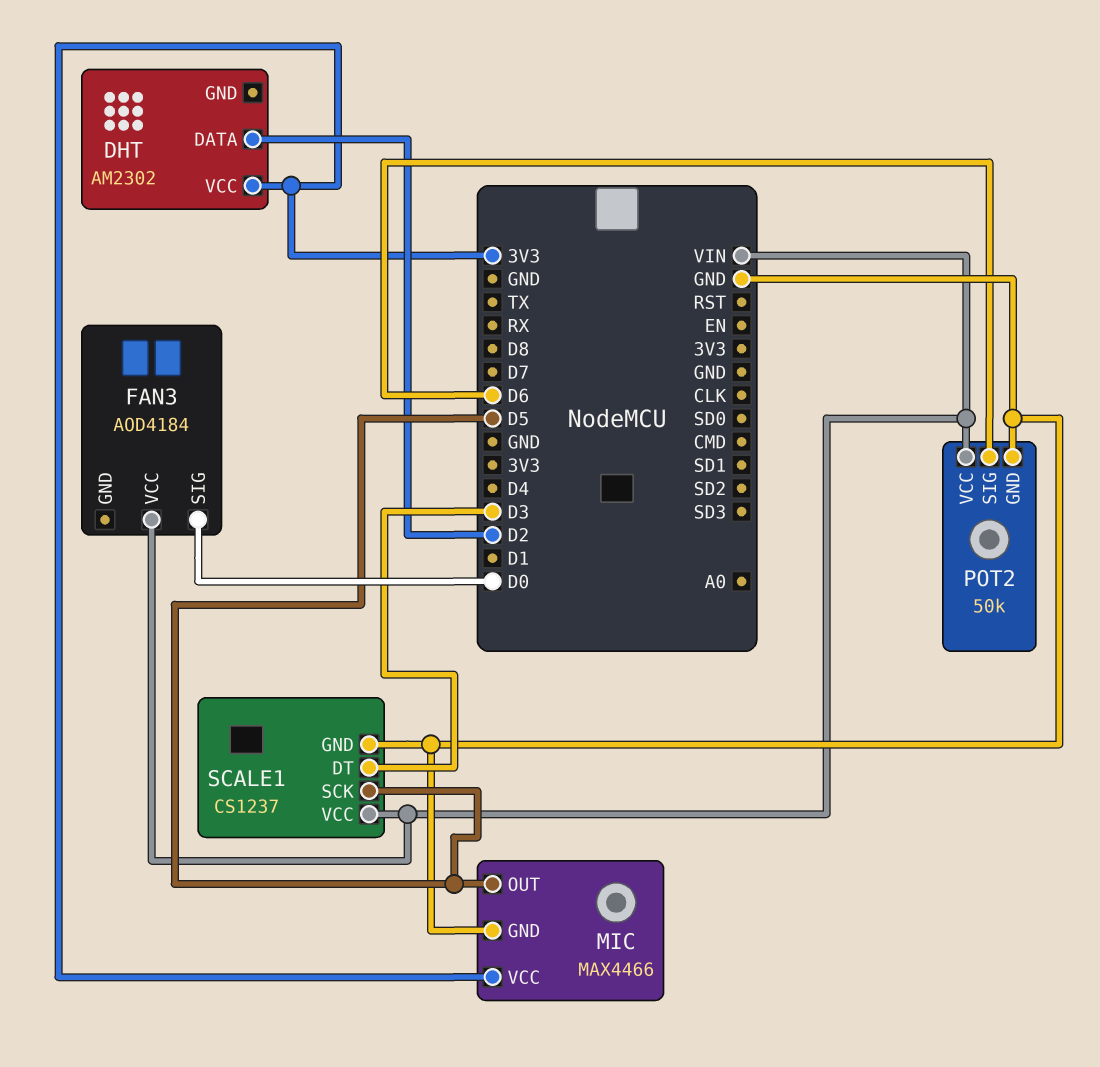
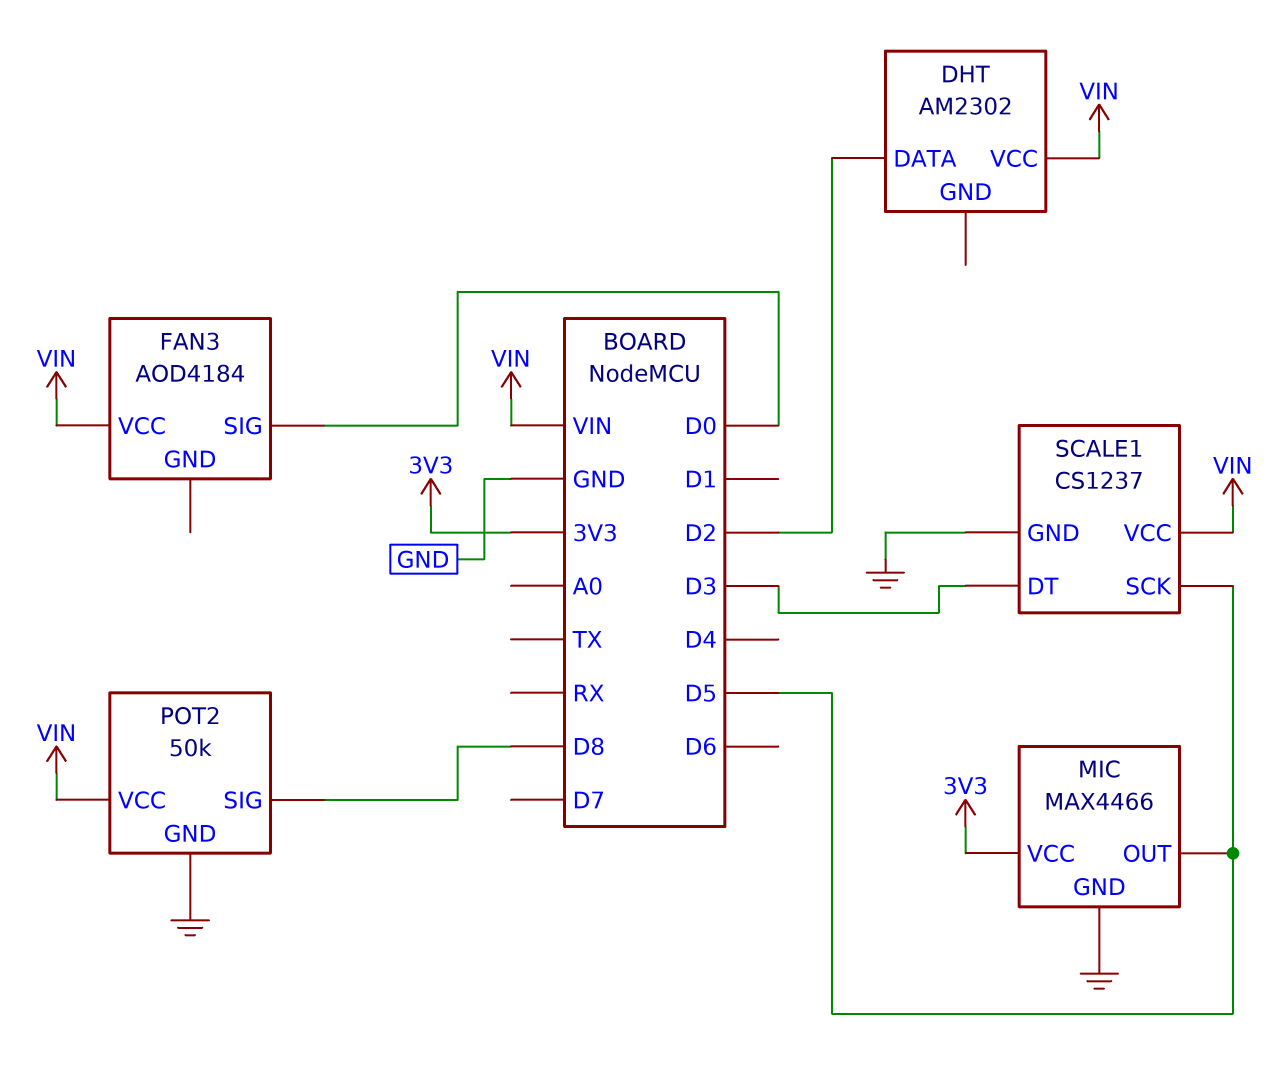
DHT pin VCC: 3V3 -> VIN
POT2 pin SIG: D6 -> D8

